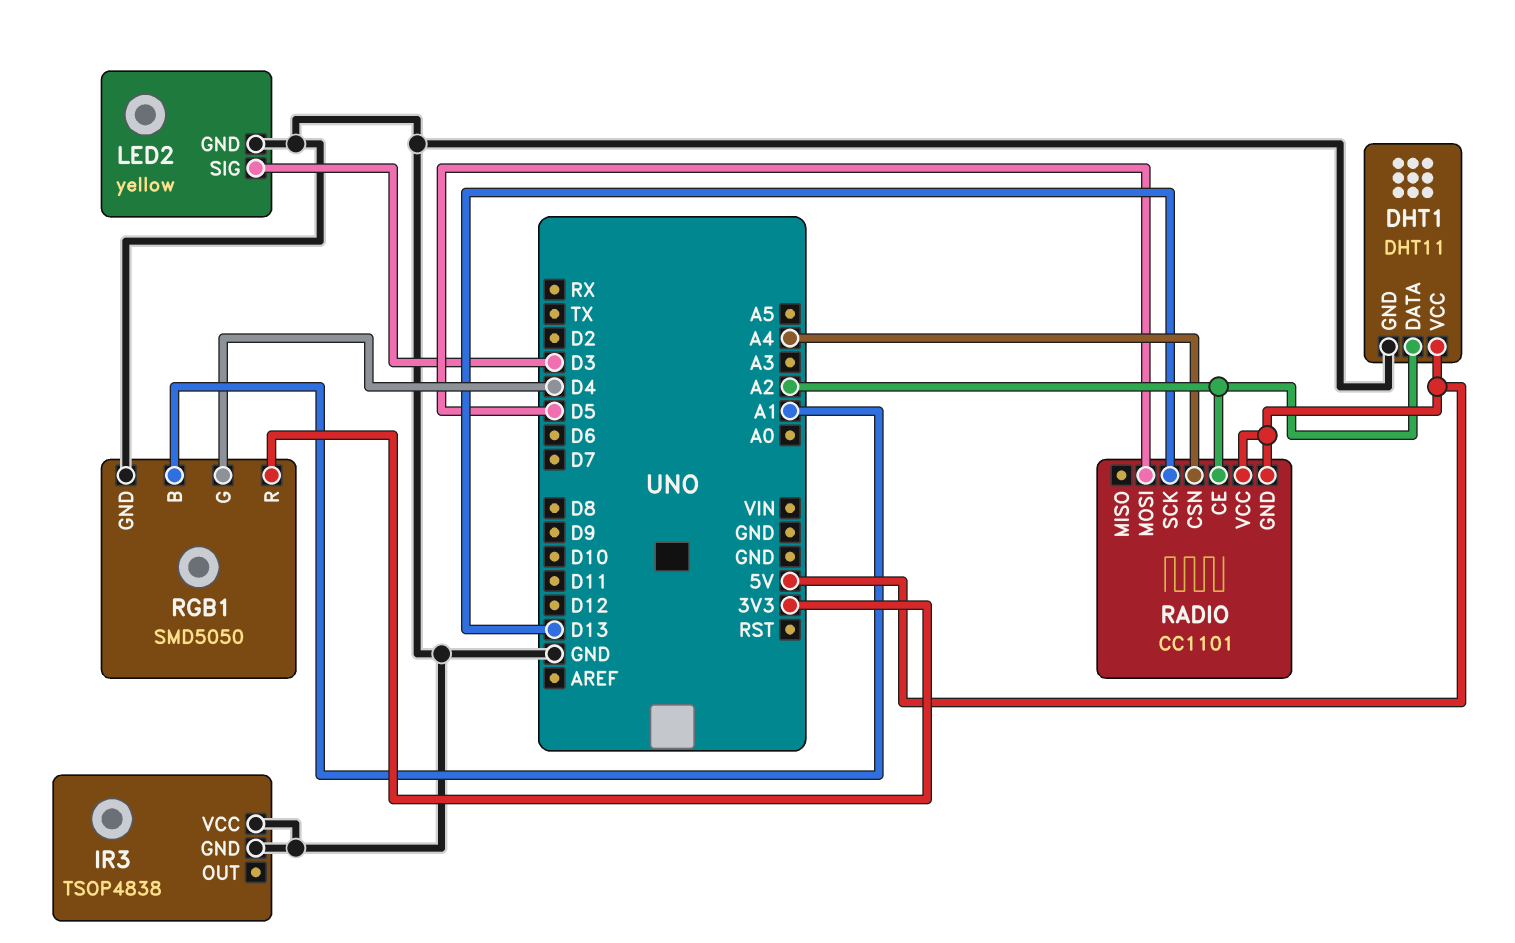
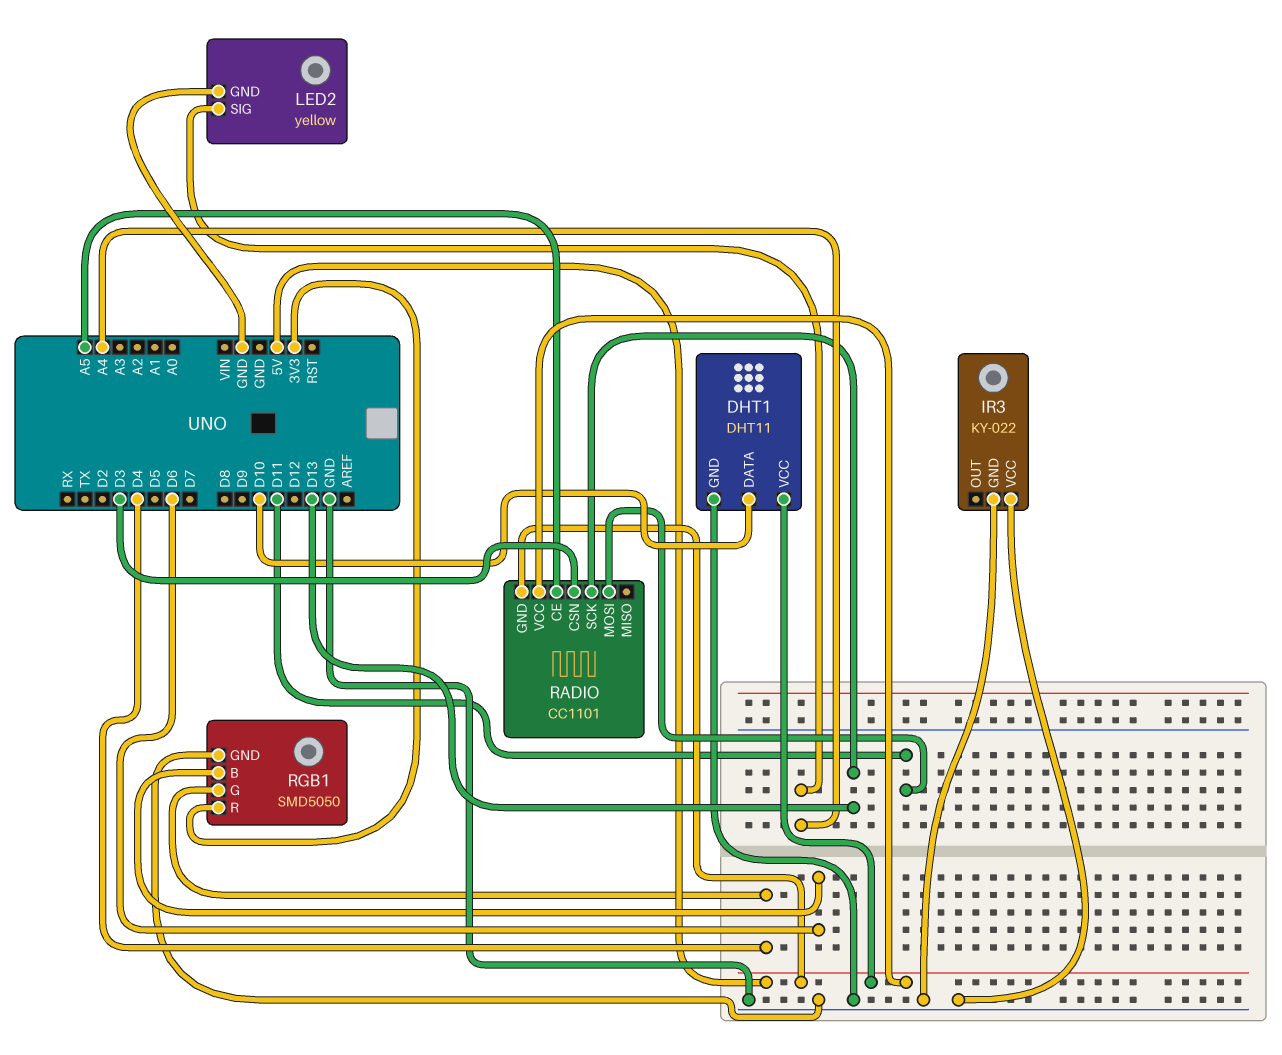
DHT1 pin DATA: A2 -> D10
IR3: TSOP4838 -> KY-022
LED2 pin SIG: D3 -> A4
RADIO pin CE: A2 -> A5
RADIO pin CSN: A4 -> D3
RADIO pin MOSI: D5 -> D11
RGB1 pin B: A1 -> D6

